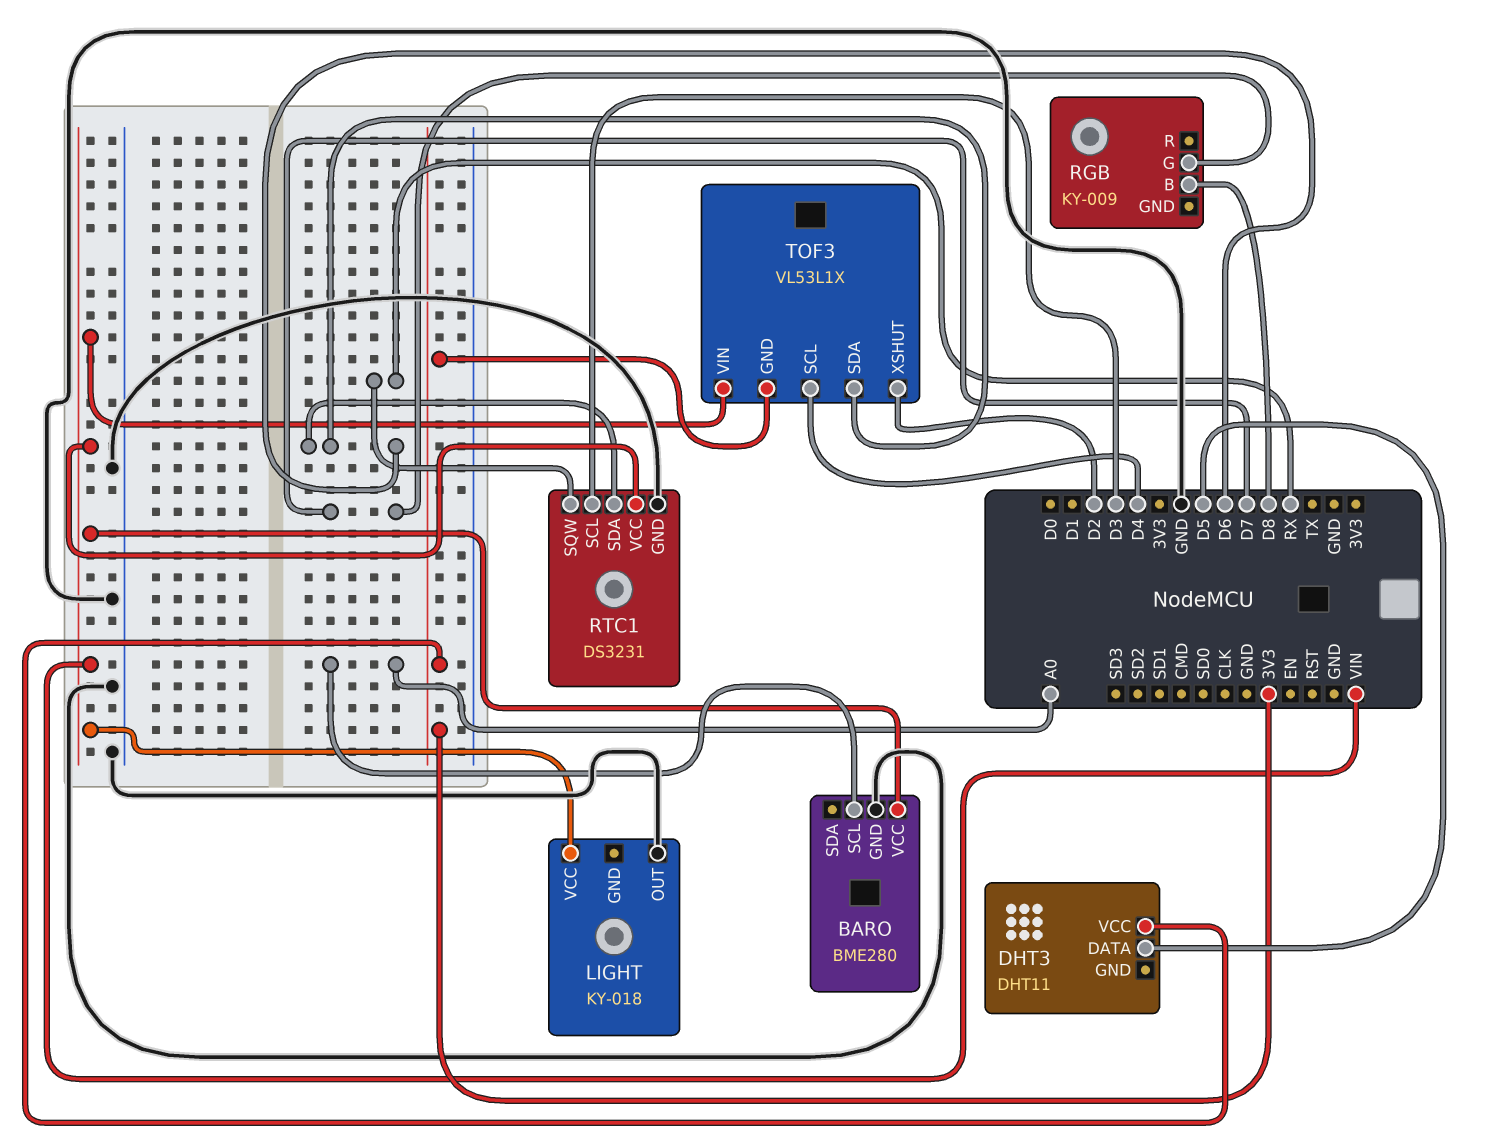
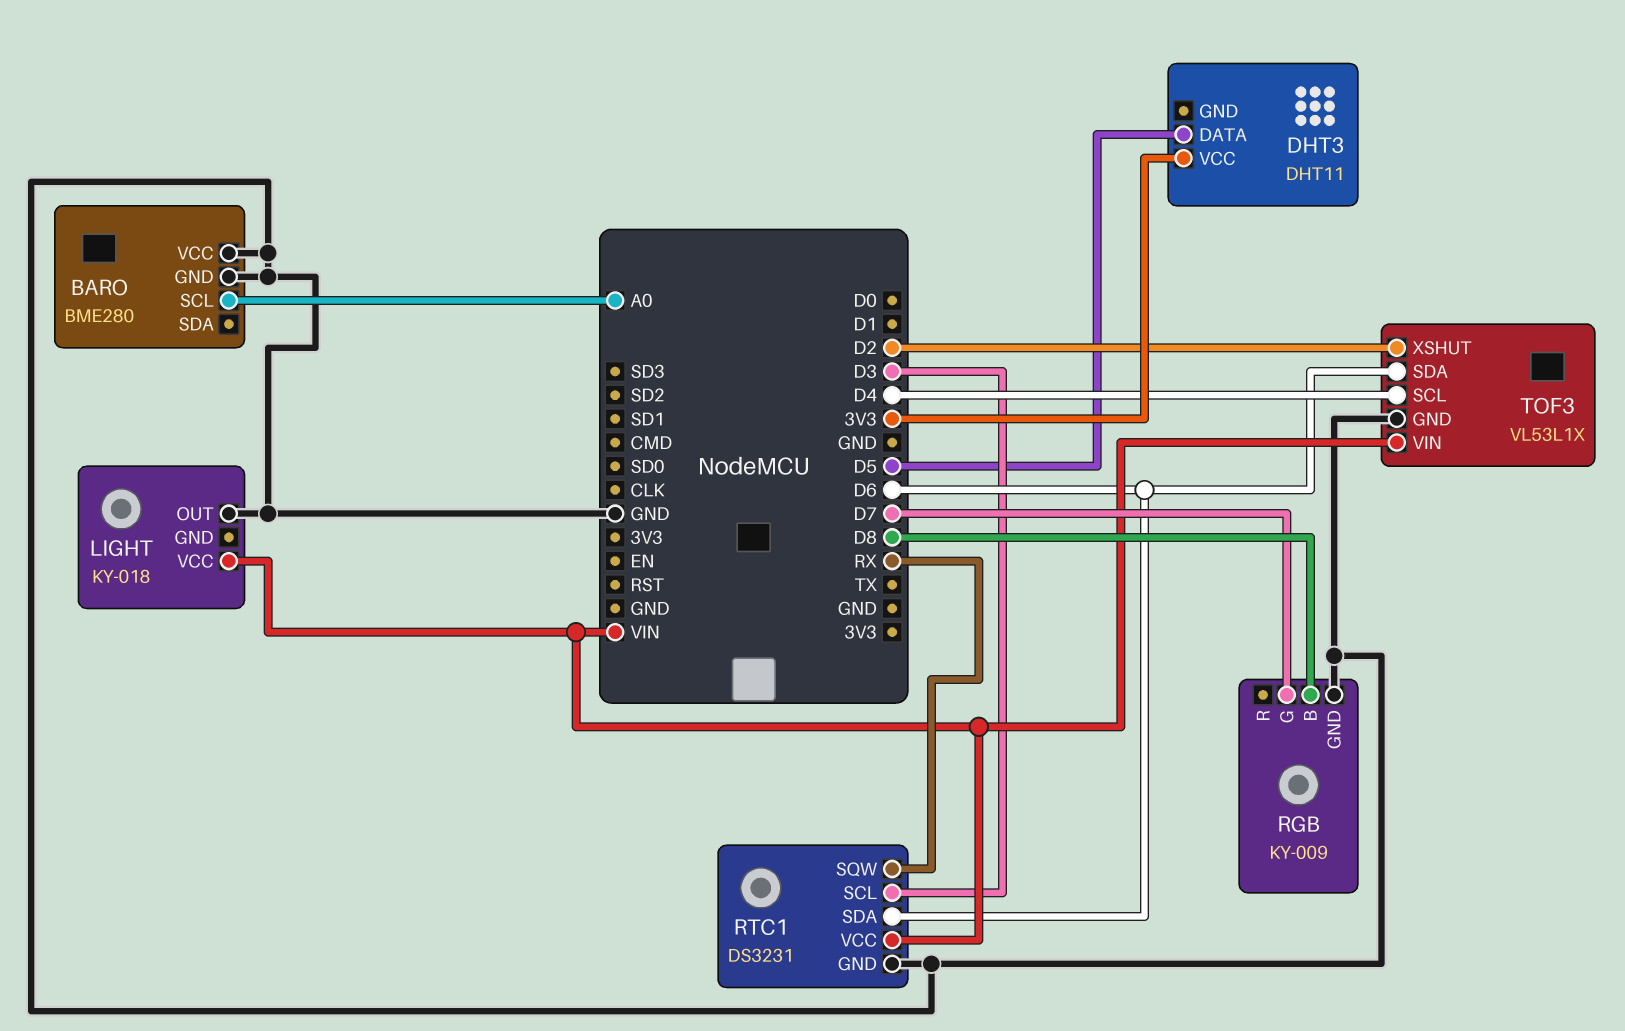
BARO pin VCC: VIN -> GND
RGB pin GND: none -> GND
TOF3 pin GND: 3V3 -> GND

